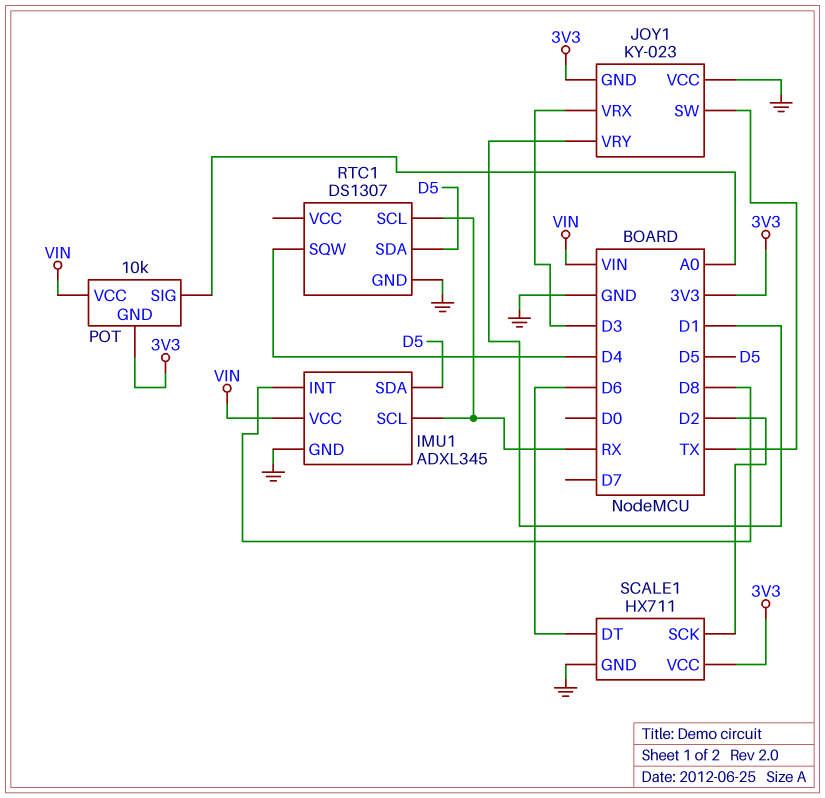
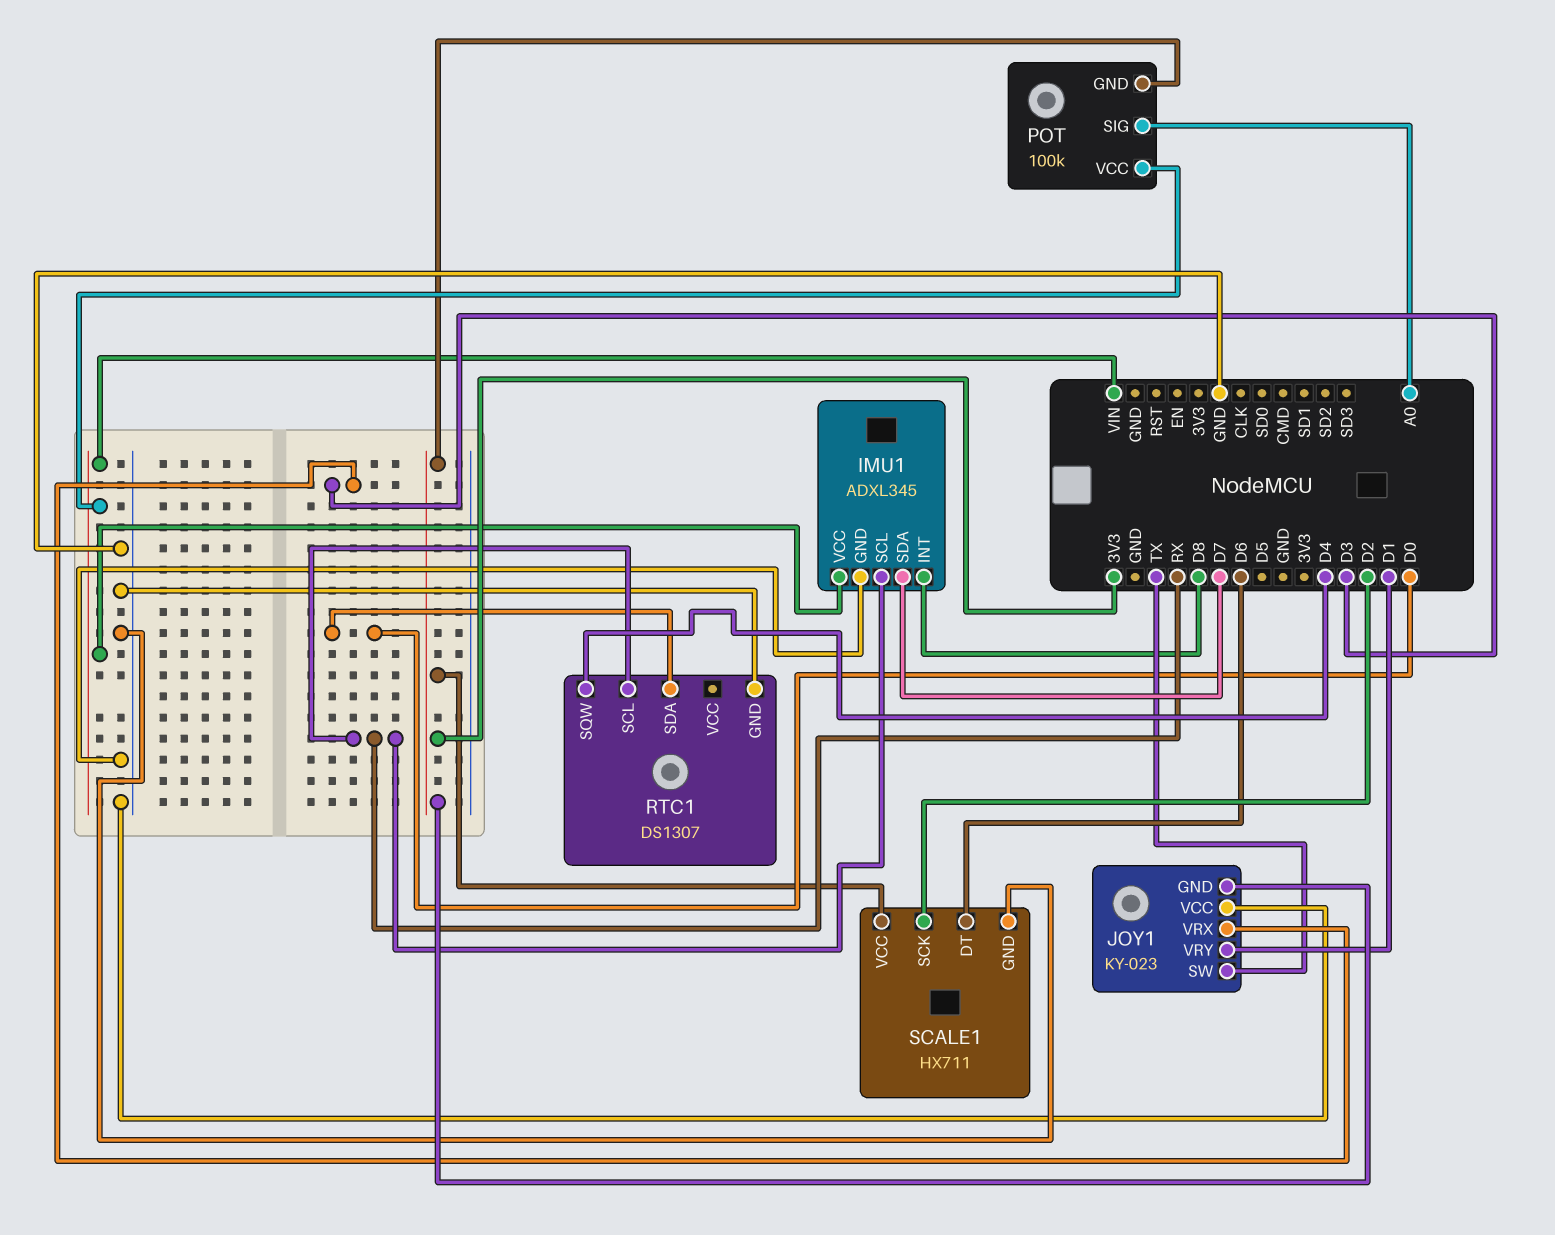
IMU1 pin SDA: D5 -> D7
POT: 10k -> 100k
RTC1 pin SDA: D5 -> D0

